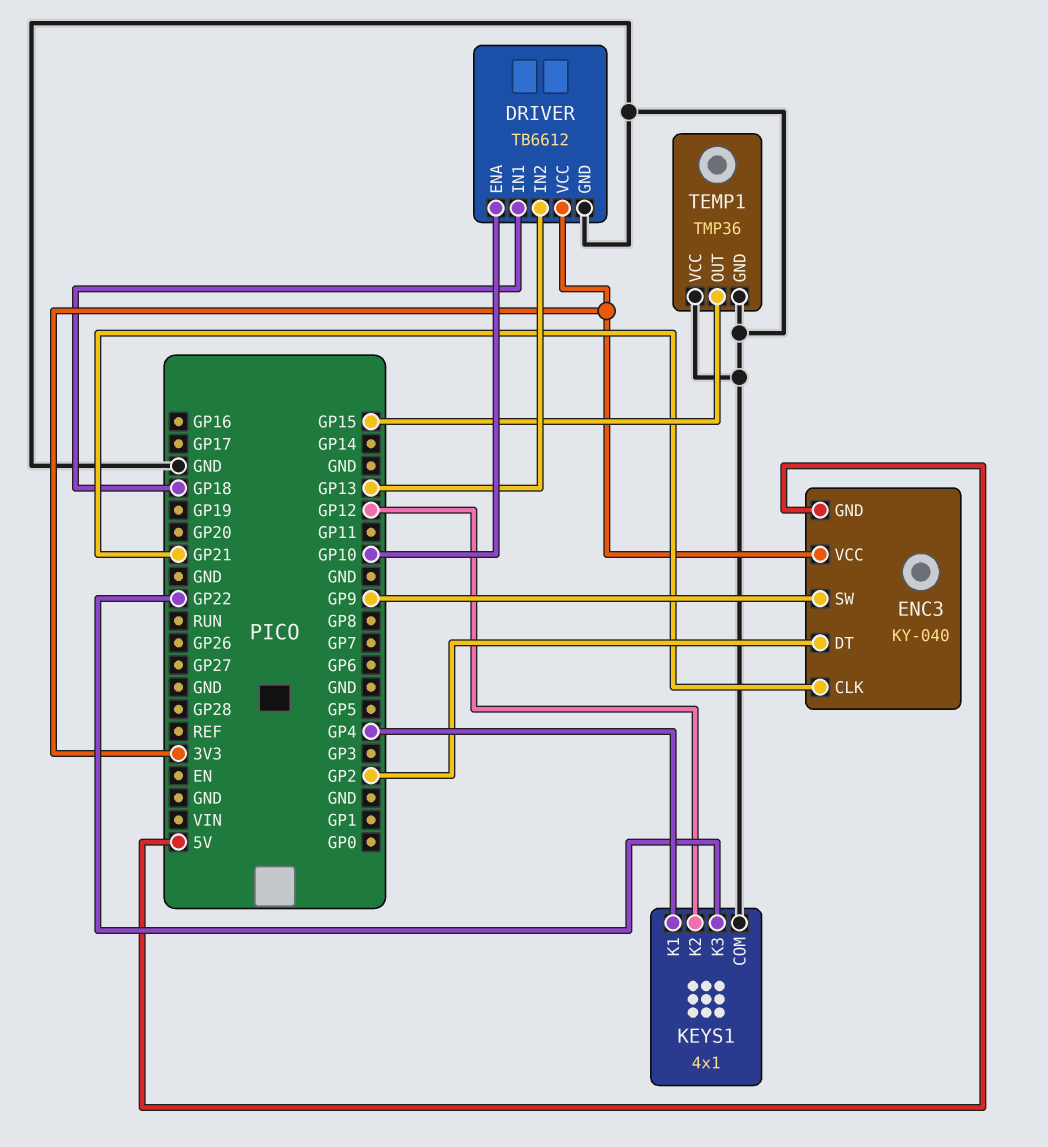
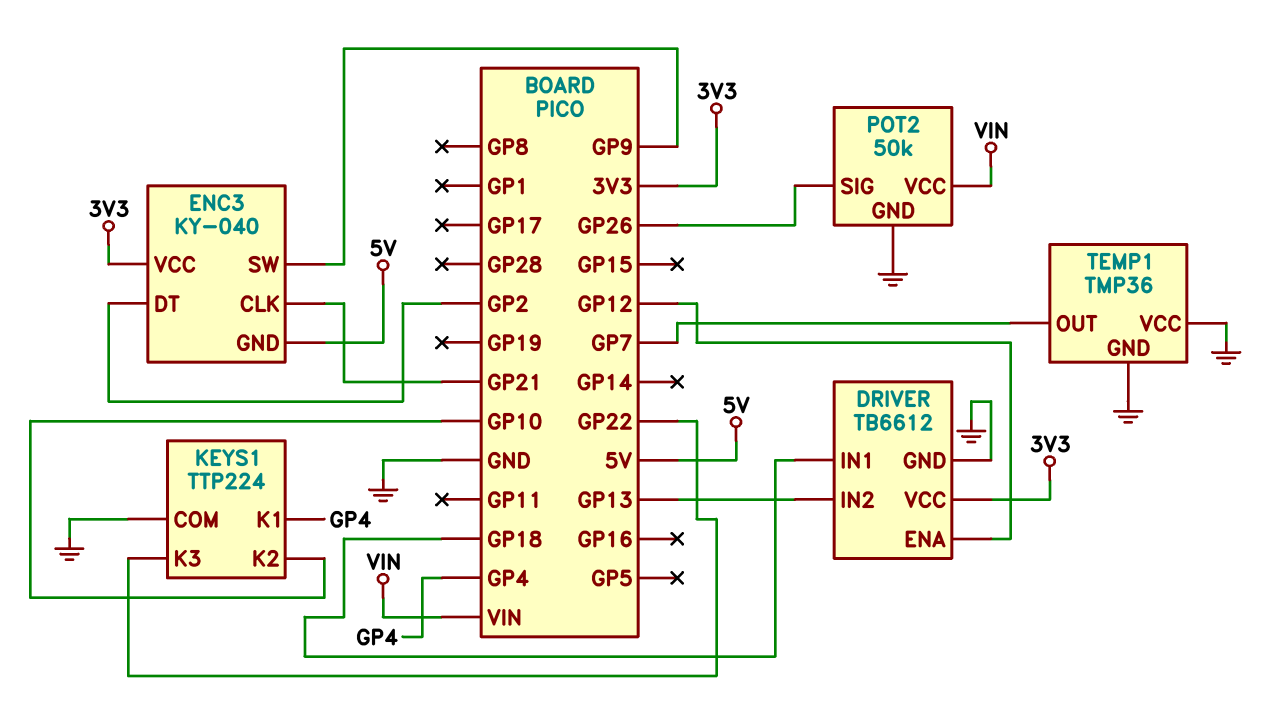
DRIVER pin ENA: GP10 -> GP12
KEYS1: 4x1 -> TTP224
KEYS1 pin K2: GP12 -> GP10
POT2: none -> 50k
POT2 pin GND: none -> GND
POT2 pin SIG: none -> GP26
POT2 pin VCC: none -> VIN
TEMP1 pin OUT: GP15 -> GP7

